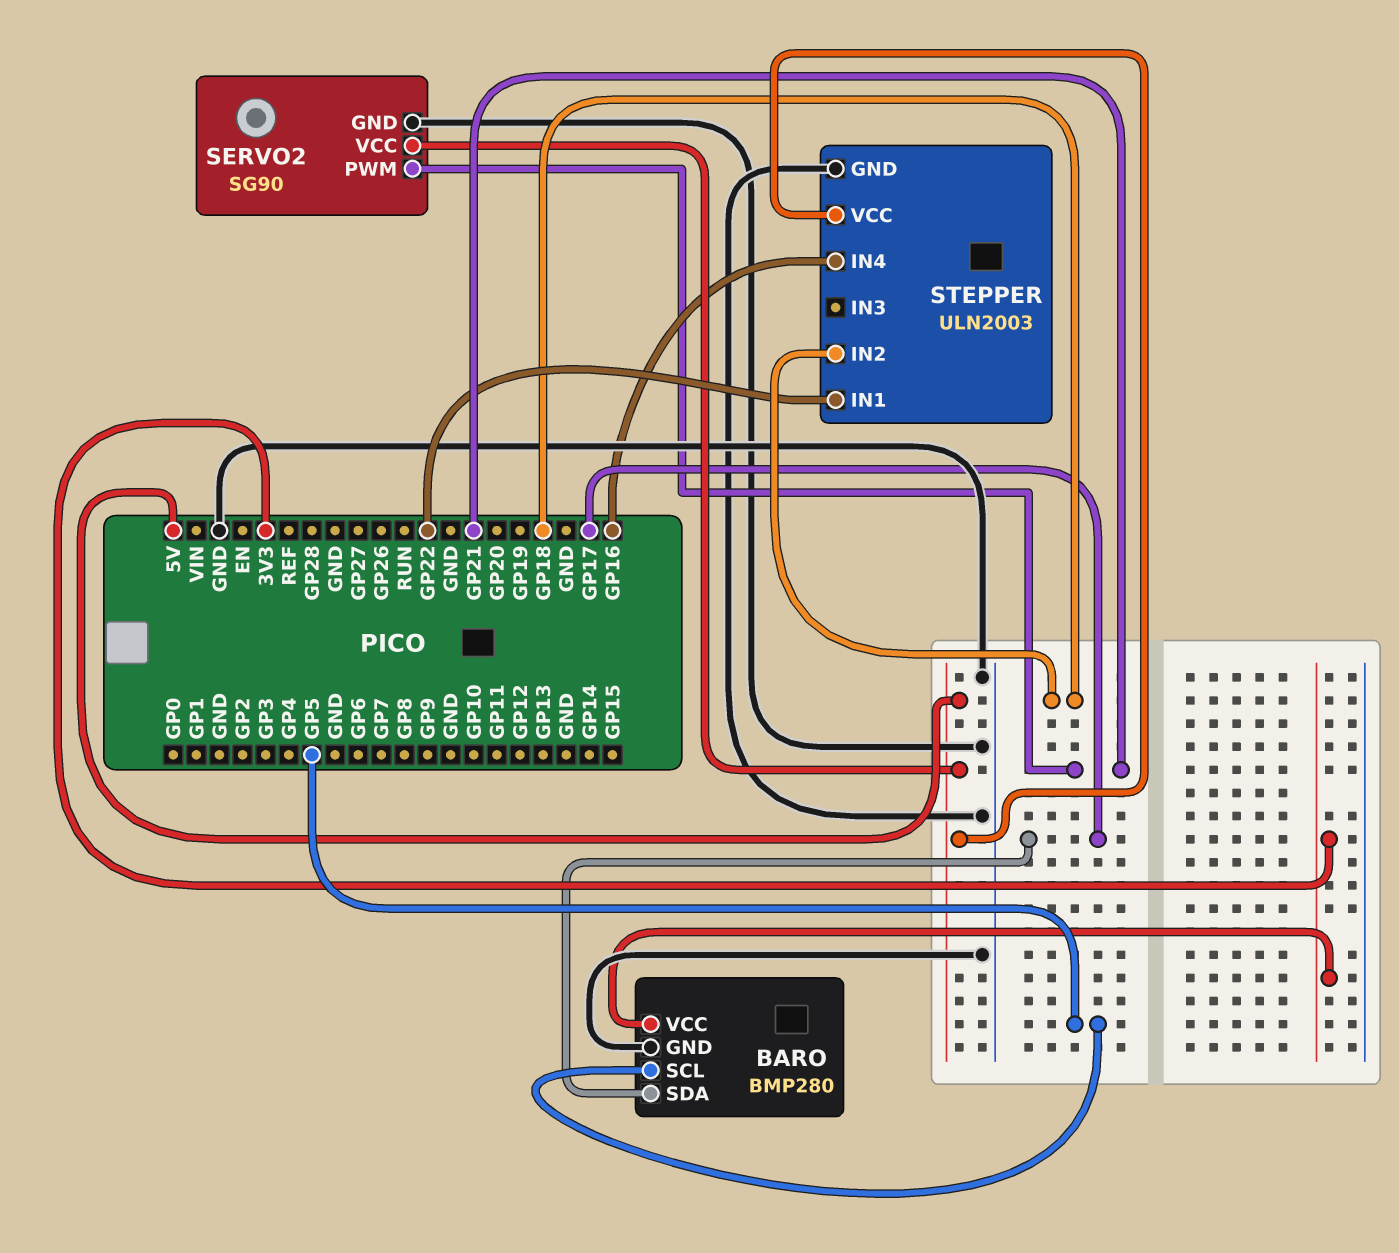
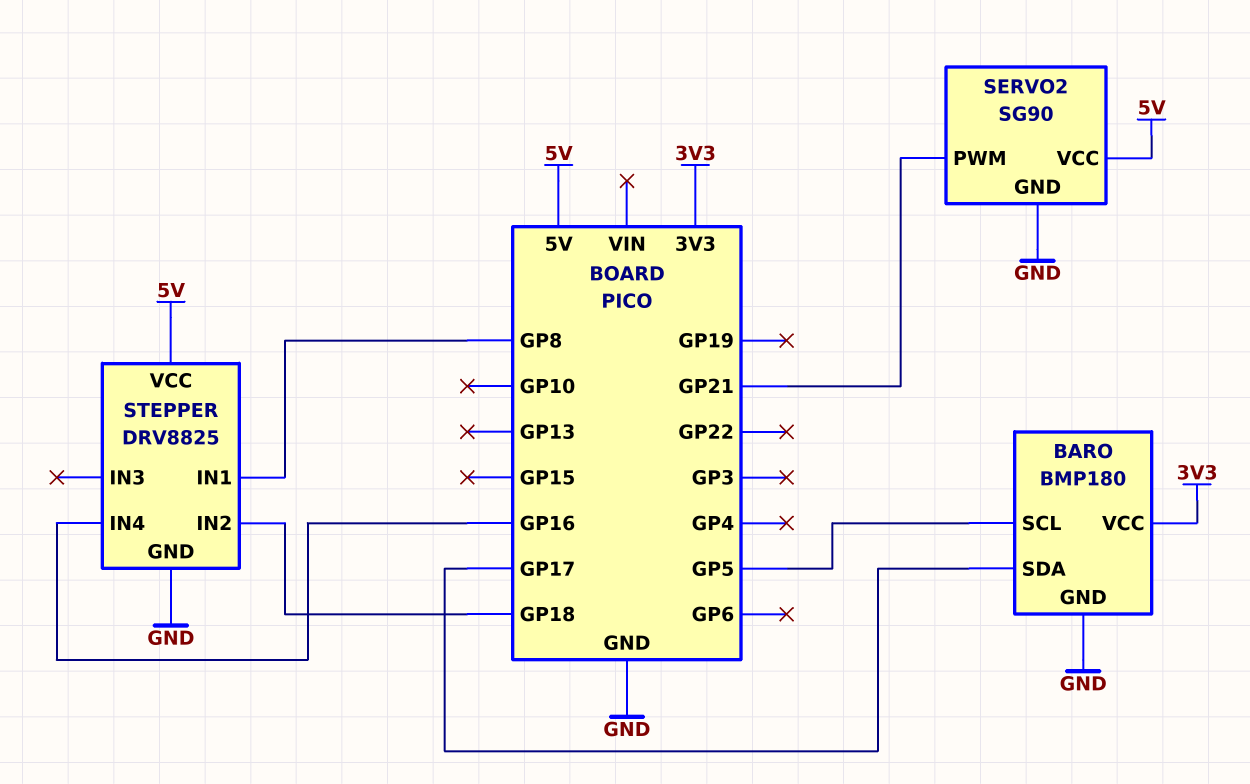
BARO: BMP280 -> BMP180
STEPPER: ULN2003 -> DRV8825
STEPPER pin IN1: GP22 -> GP8

